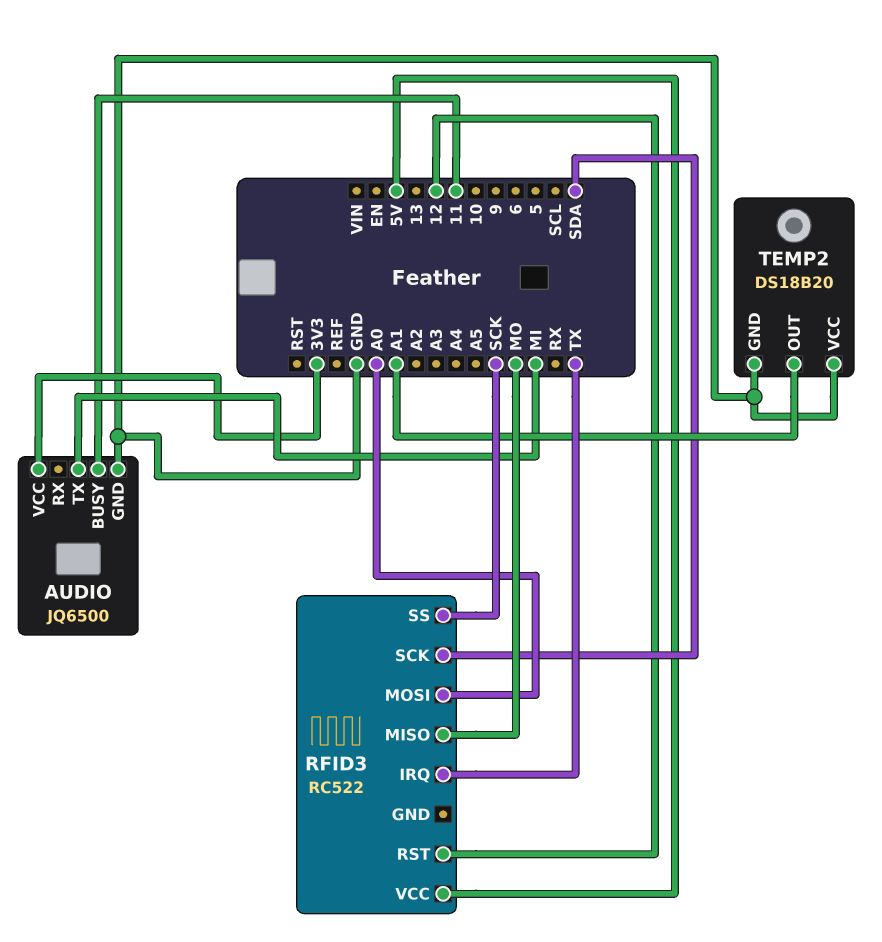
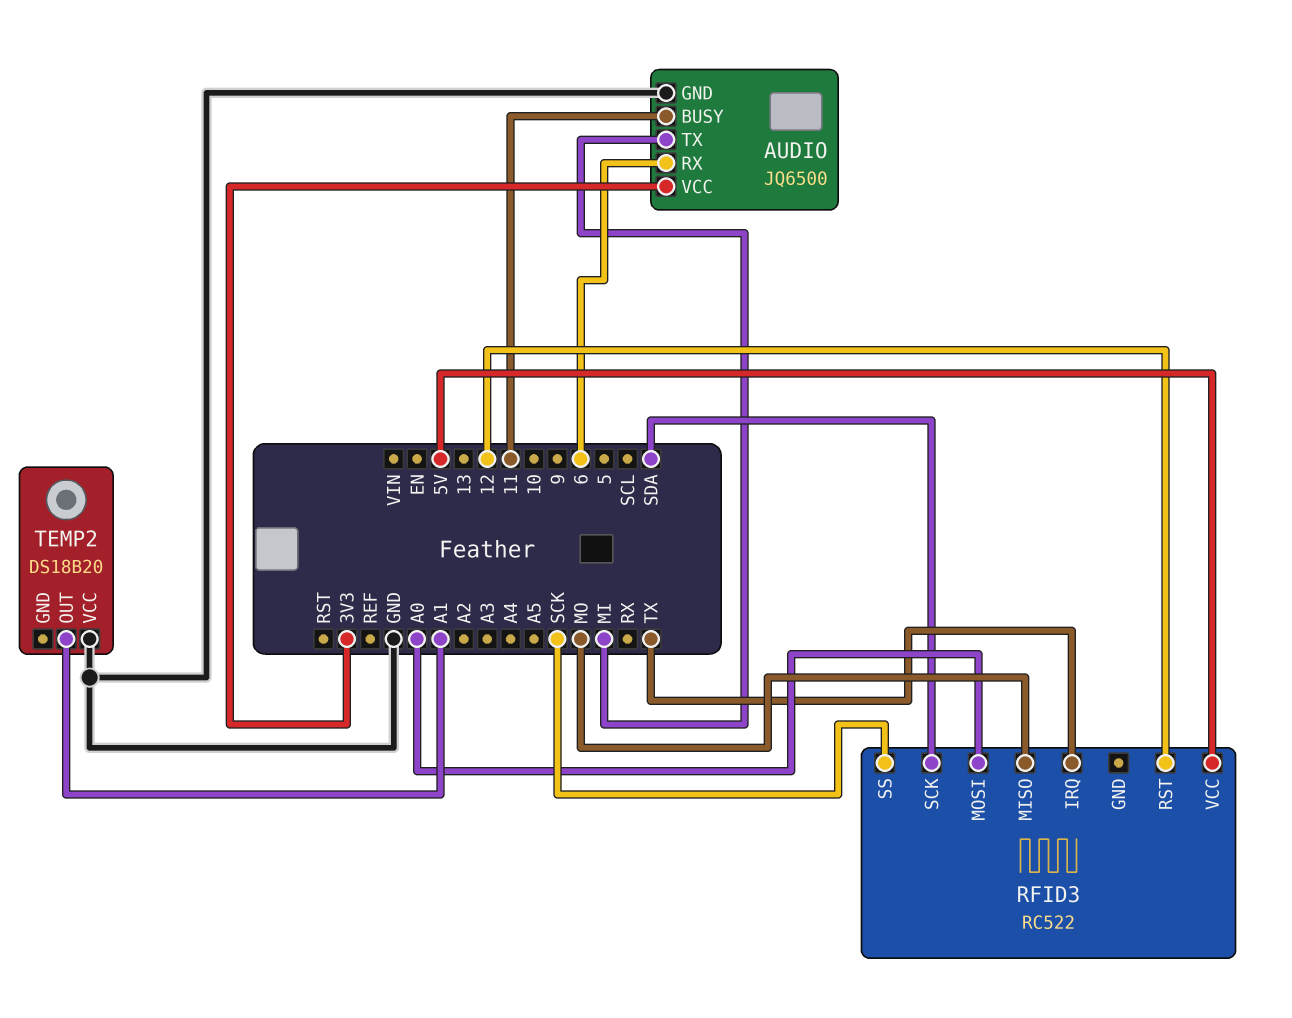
AUDIO pin RX: none -> 6
TEMP2 pin GND: GND -> none

